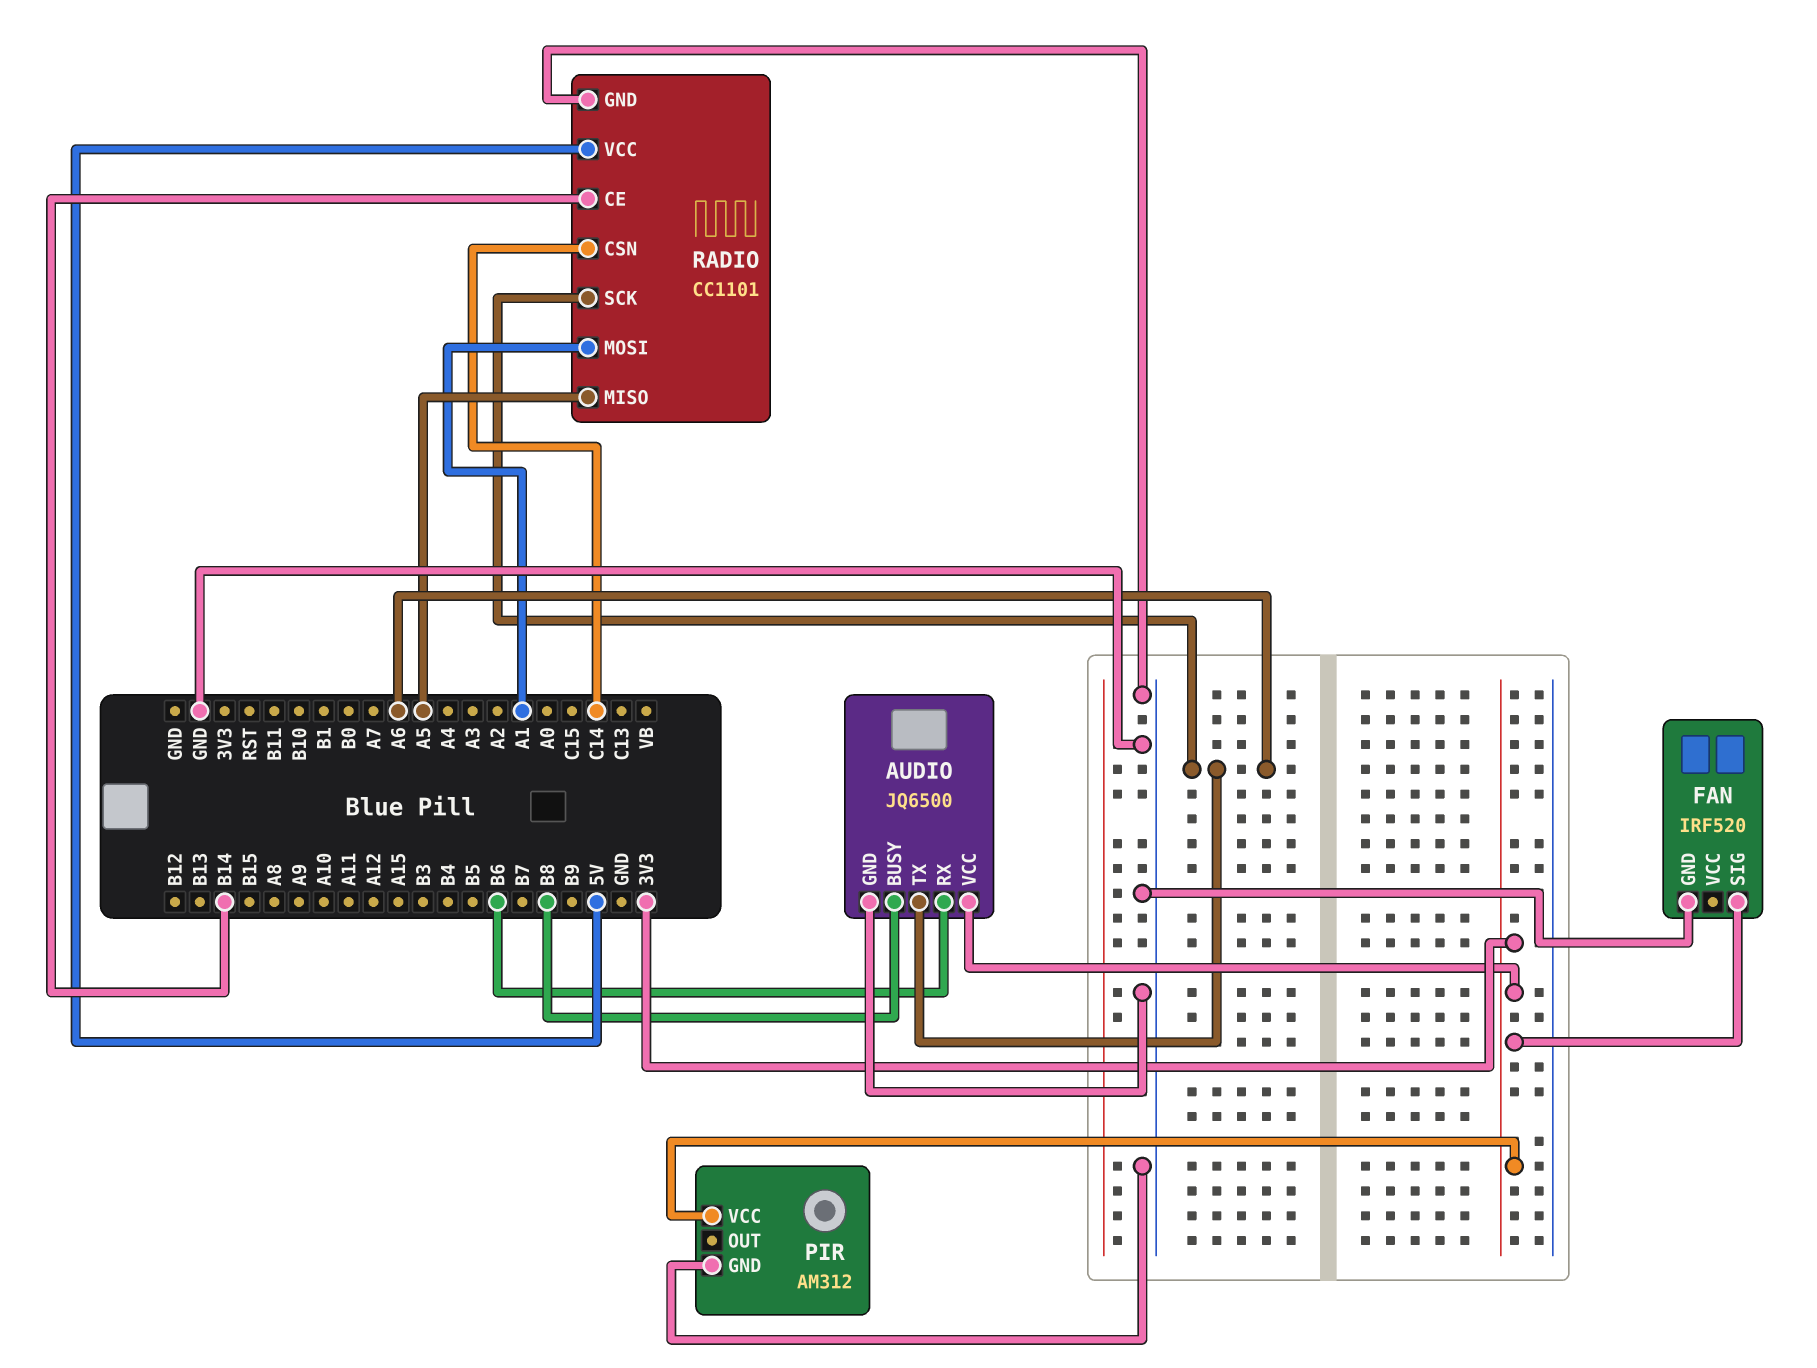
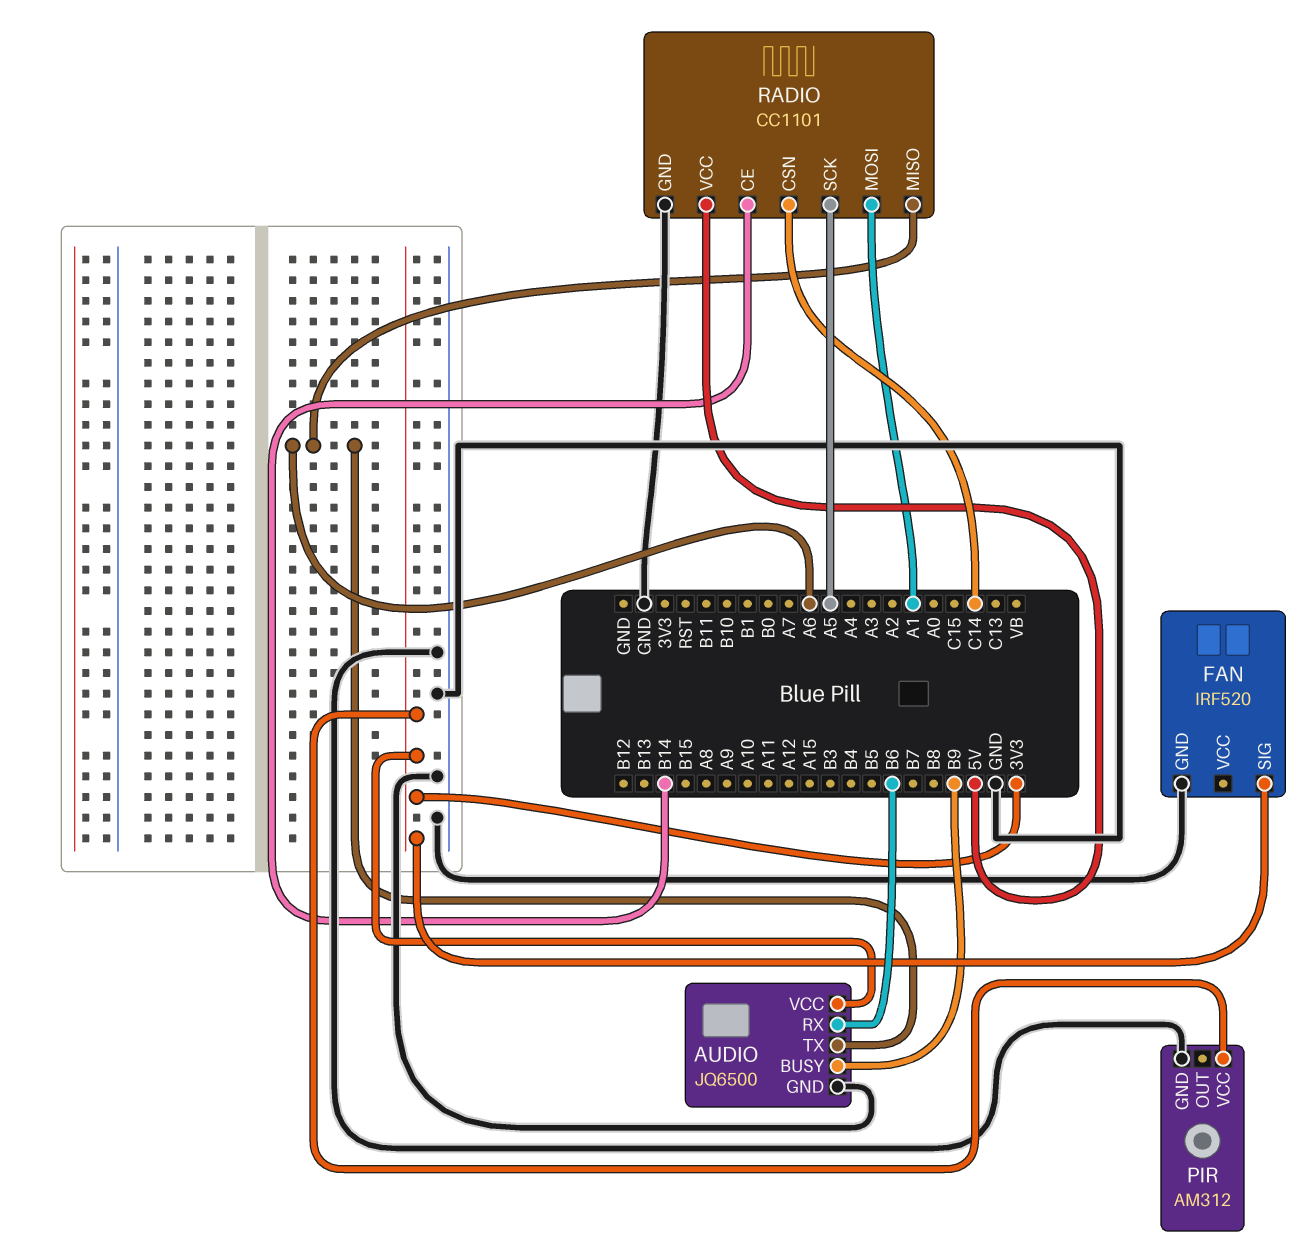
AUDIO pin BUSY: B8 -> B9
RADIO pin MISO: A5 -> A6
RADIO pin SCK: A6 -> A5

